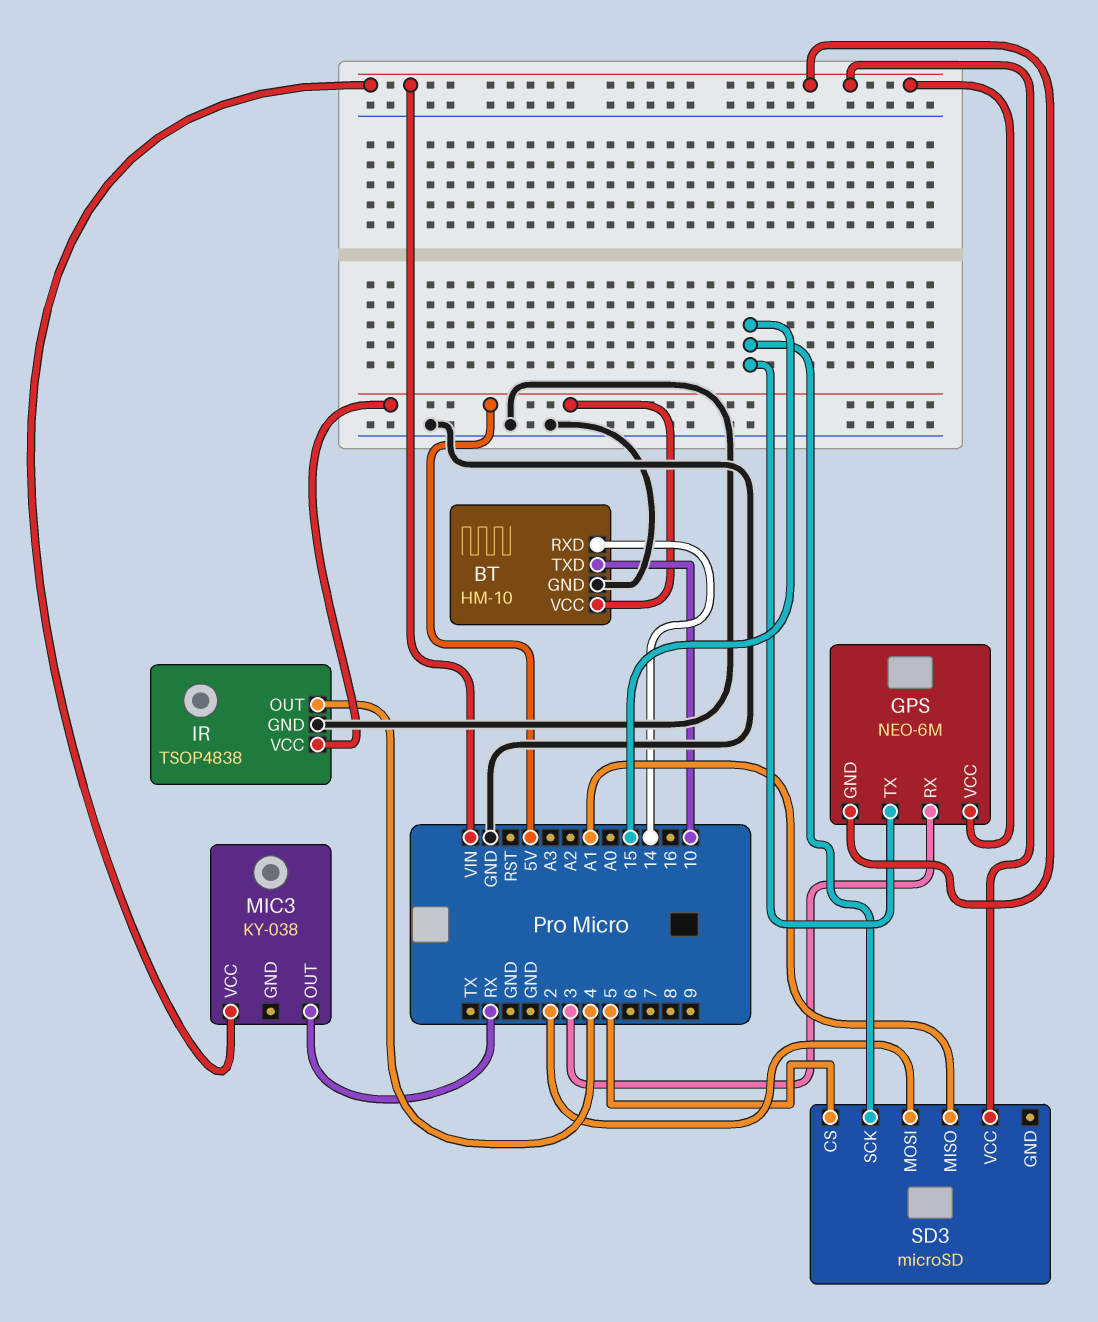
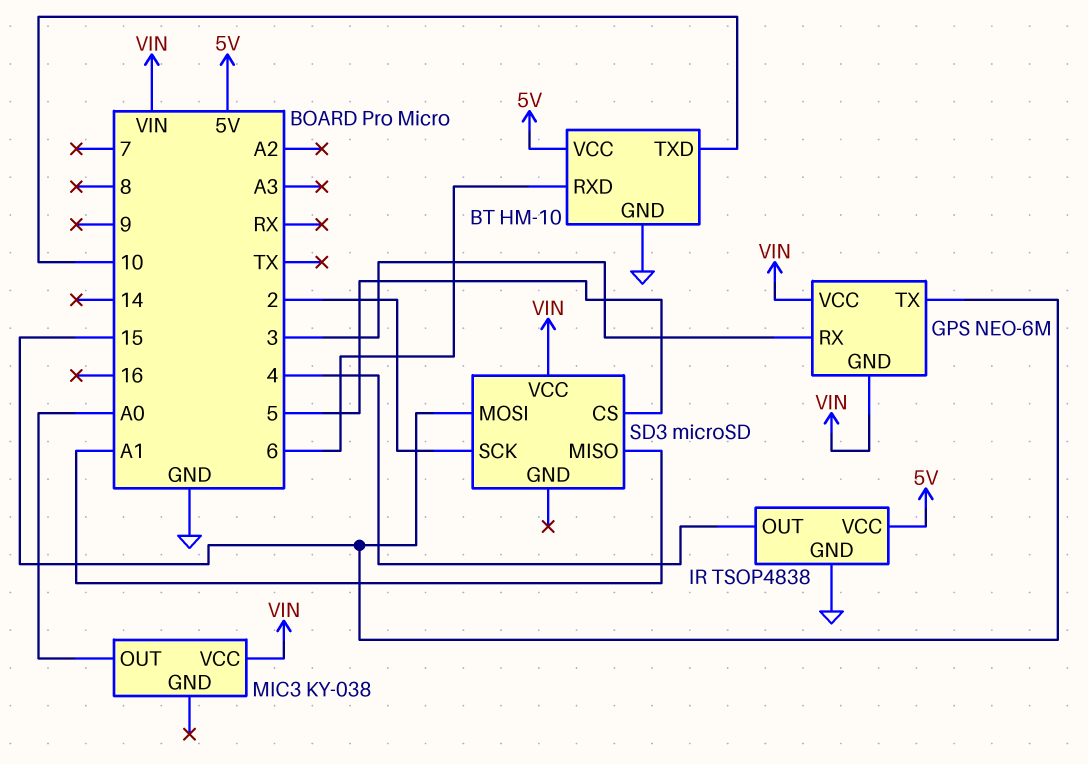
BT pin RXD: 14 -> 6
MIC3 pin OUT: RX -> A0
SD3 pin MOSI: 2 -> 15
SD3 pin SCK: 15 -> 2

